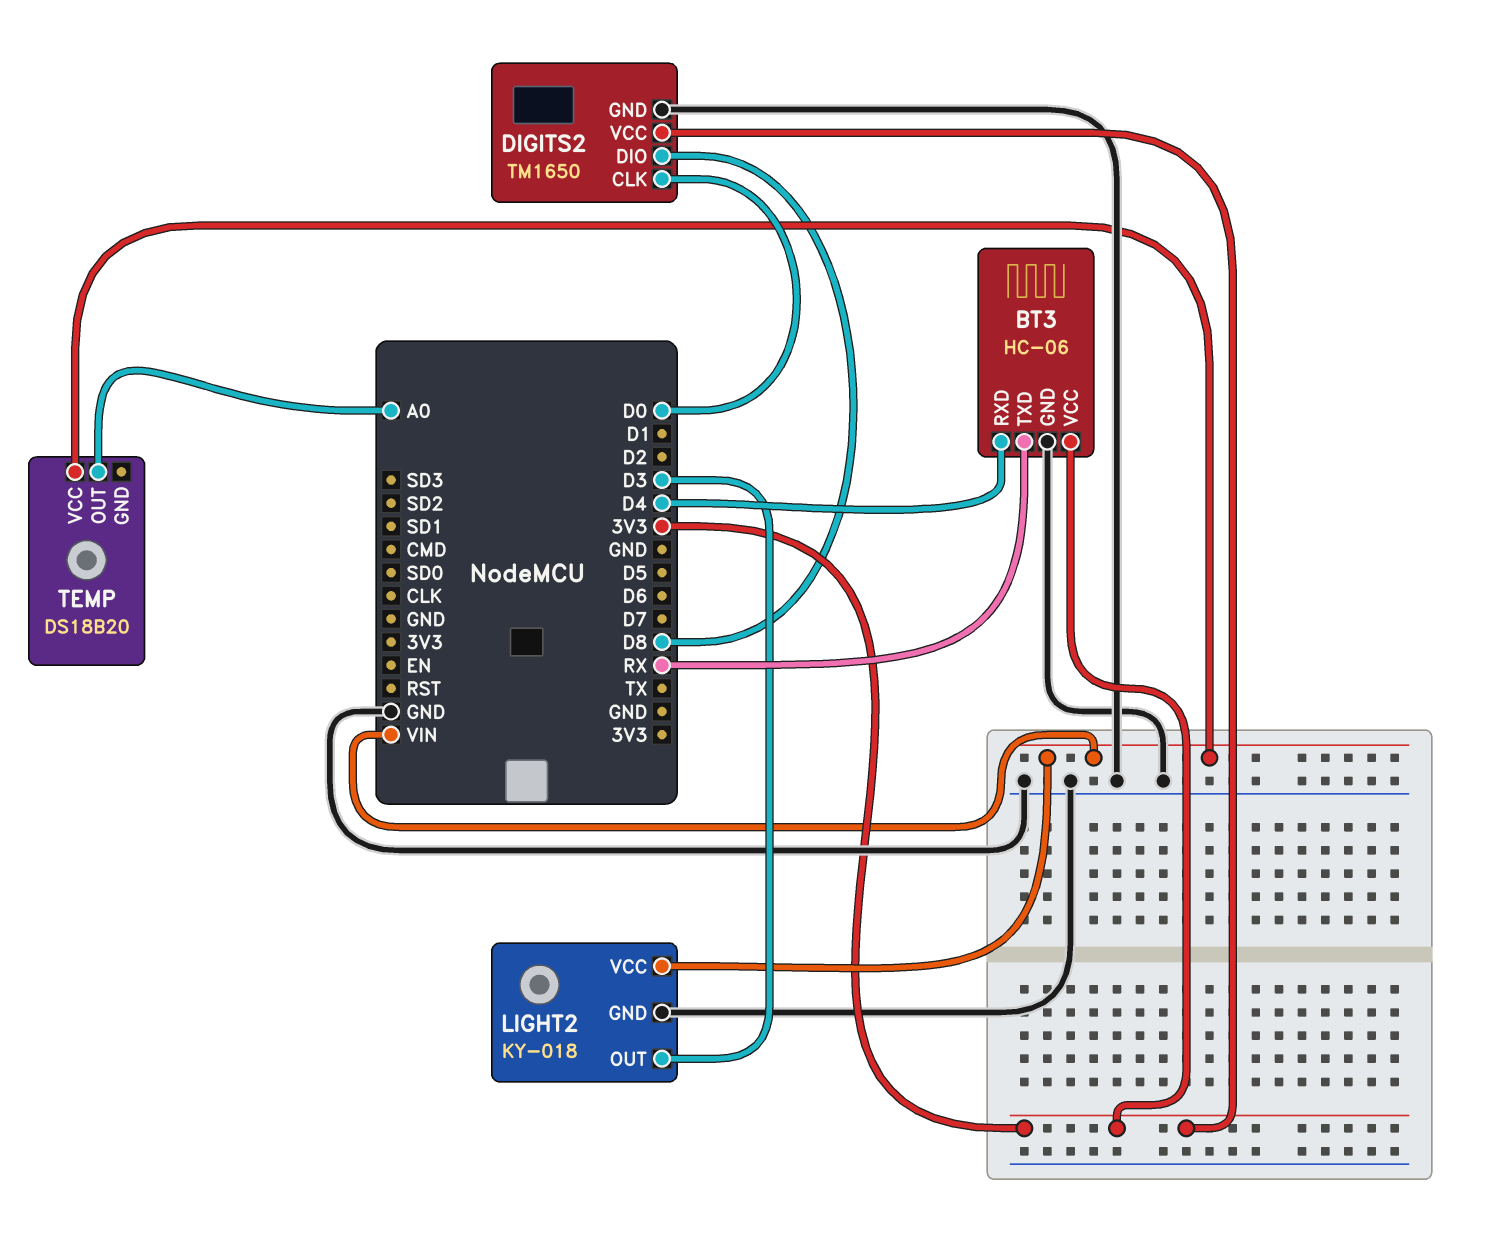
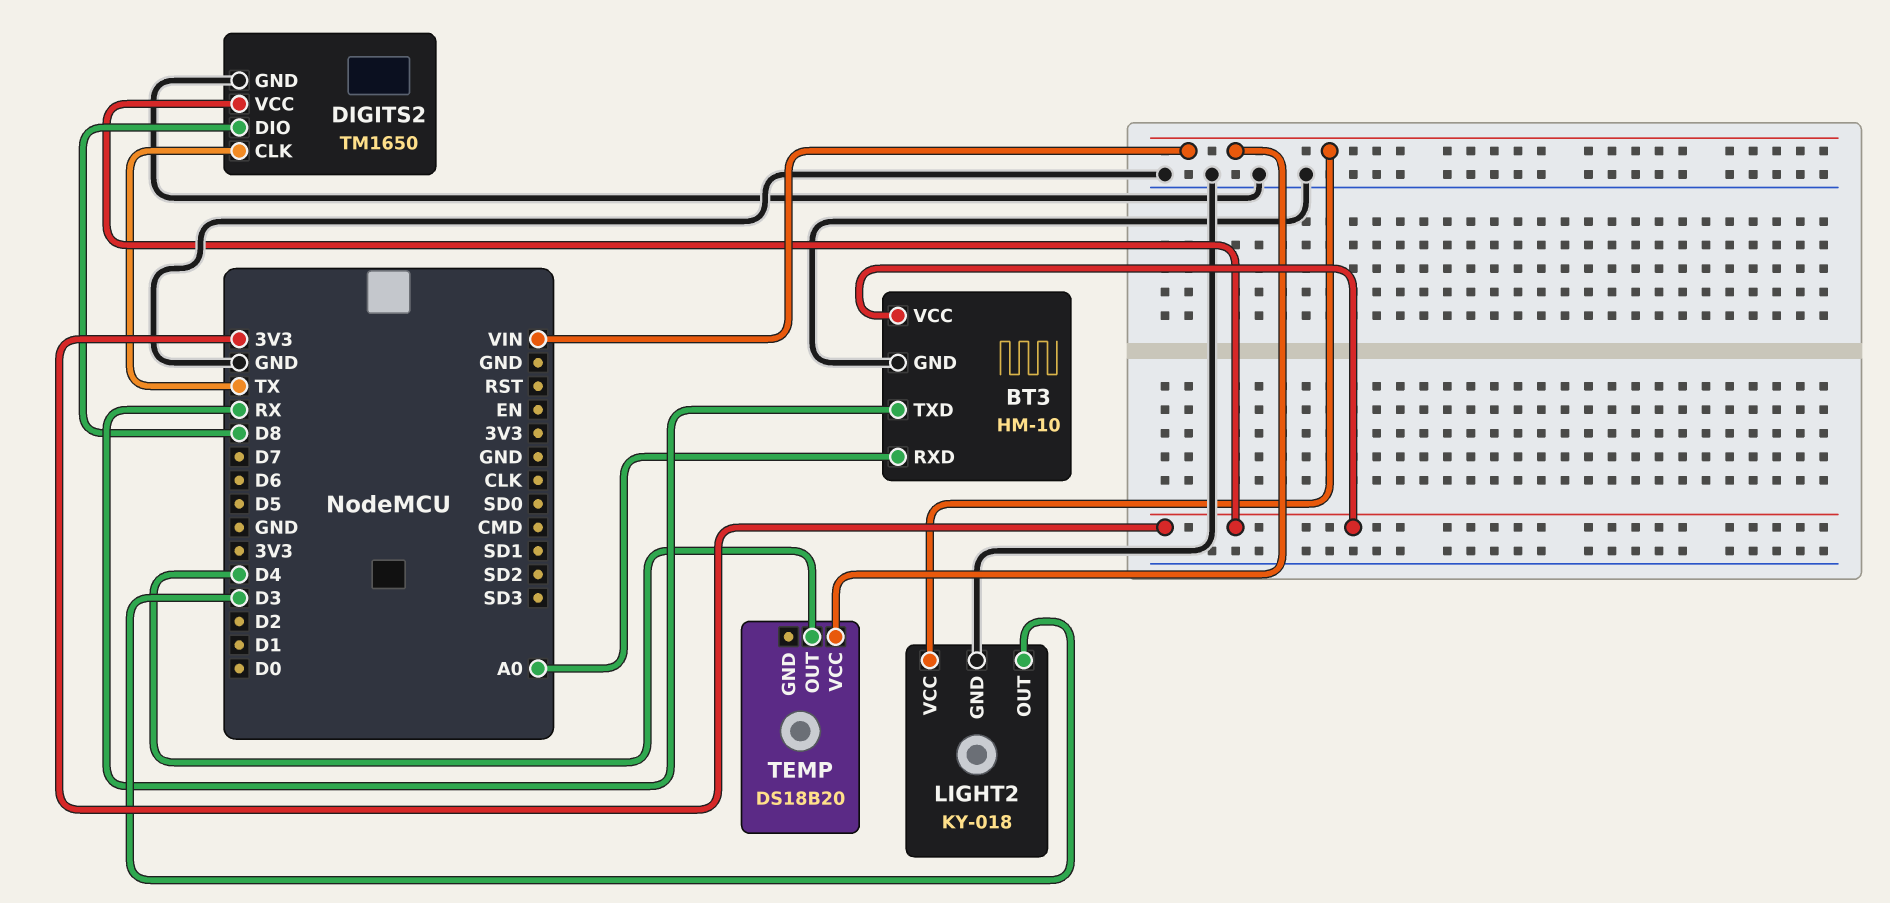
BT3: HC-06 -> HM-10
BT3 pin RXD: D4 -> A0
DIGITS2 pin CLK: D0 -> TX
TEMP pin OUT: A0 -> D4

